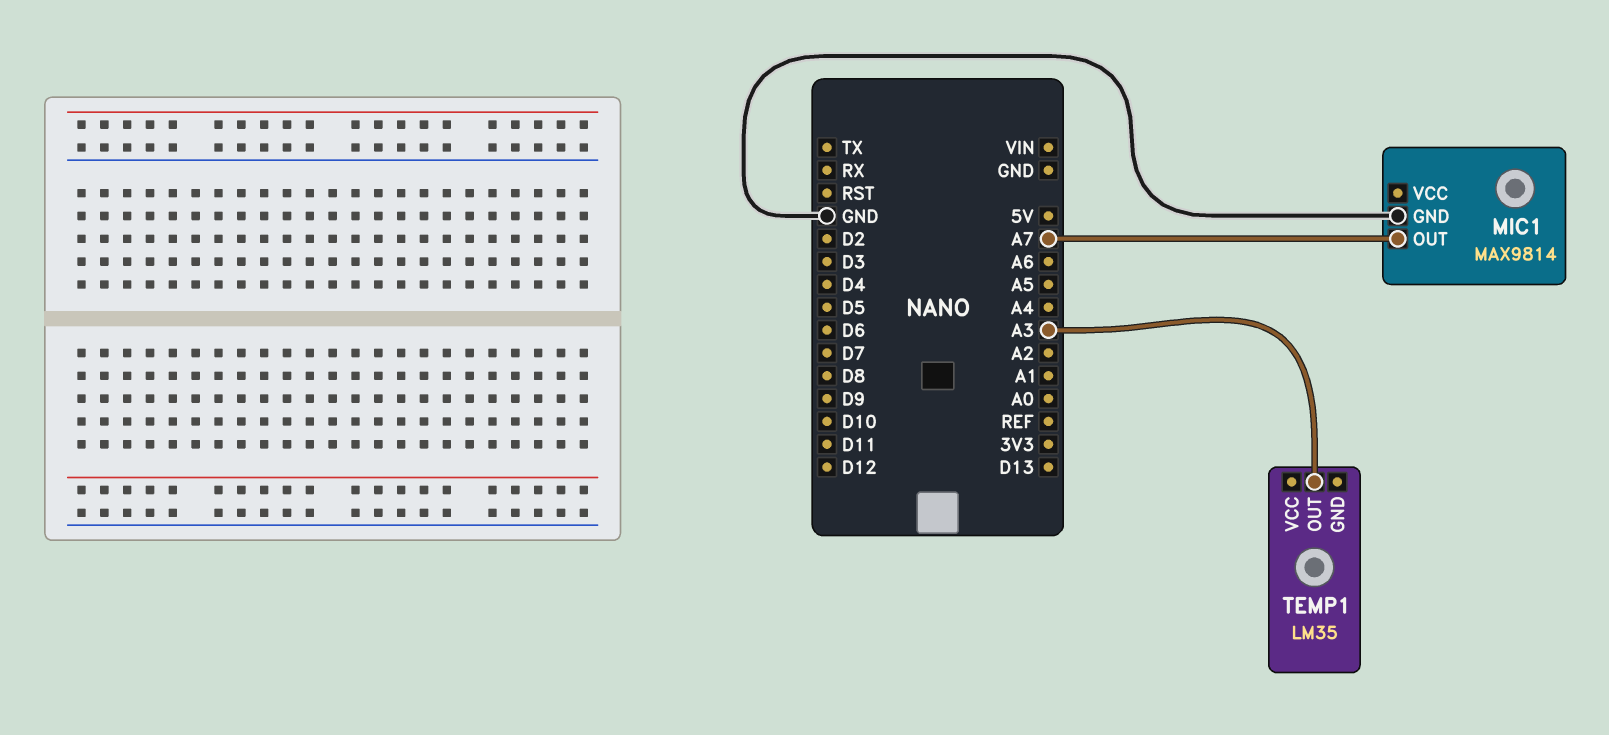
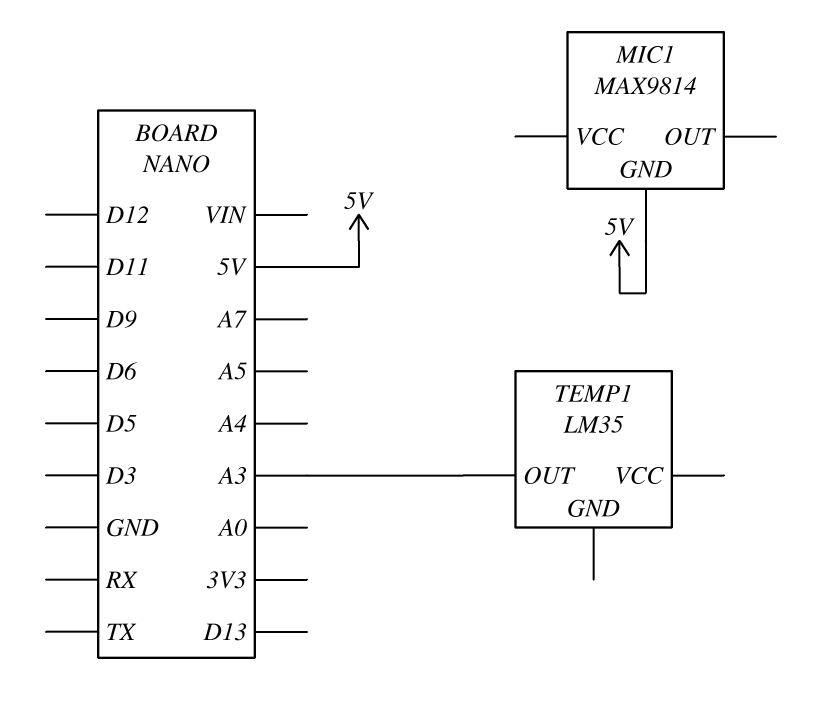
MIC1 pin GND: GND -> 5V
MIC1 pin OUT: A7 -> none

